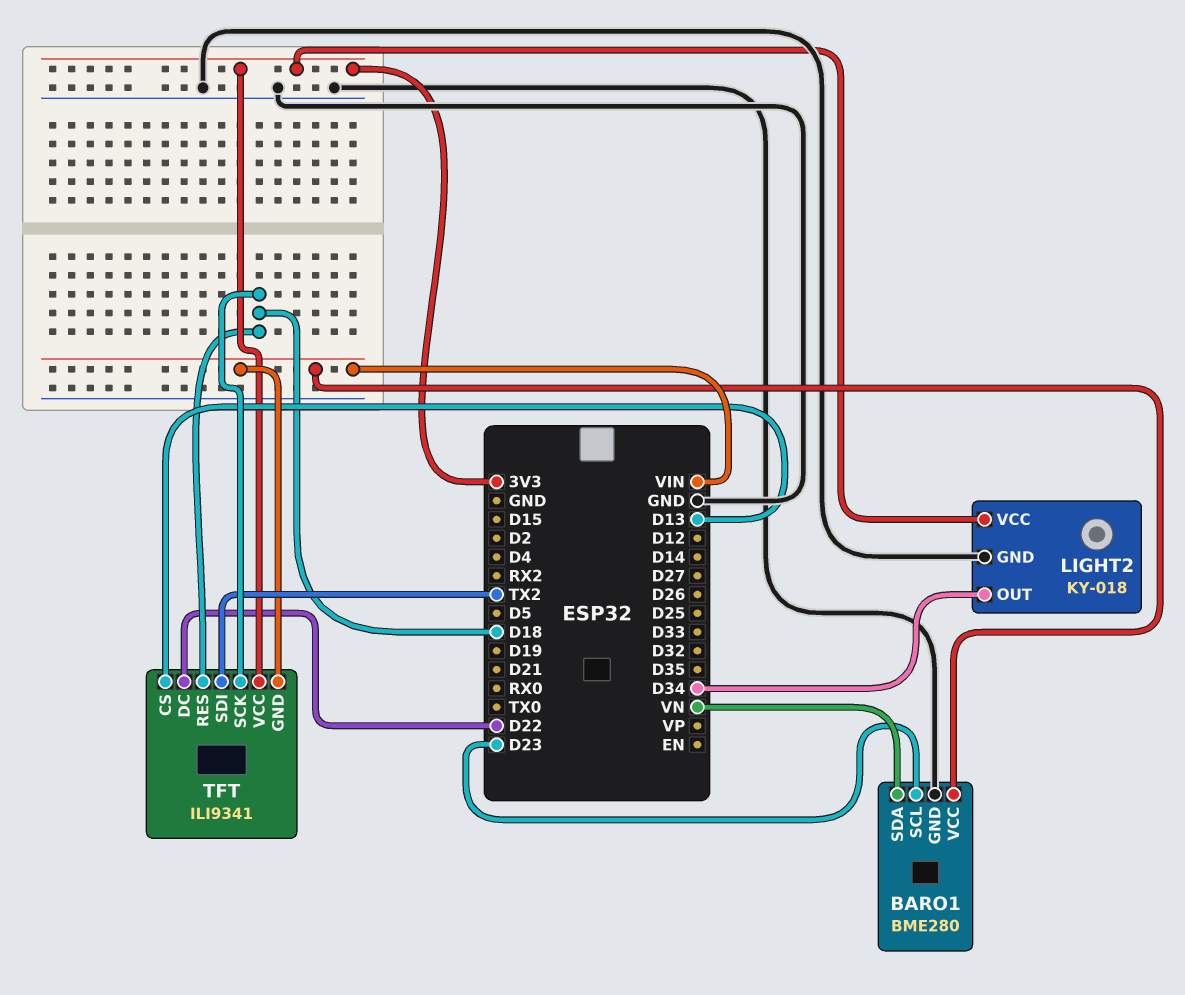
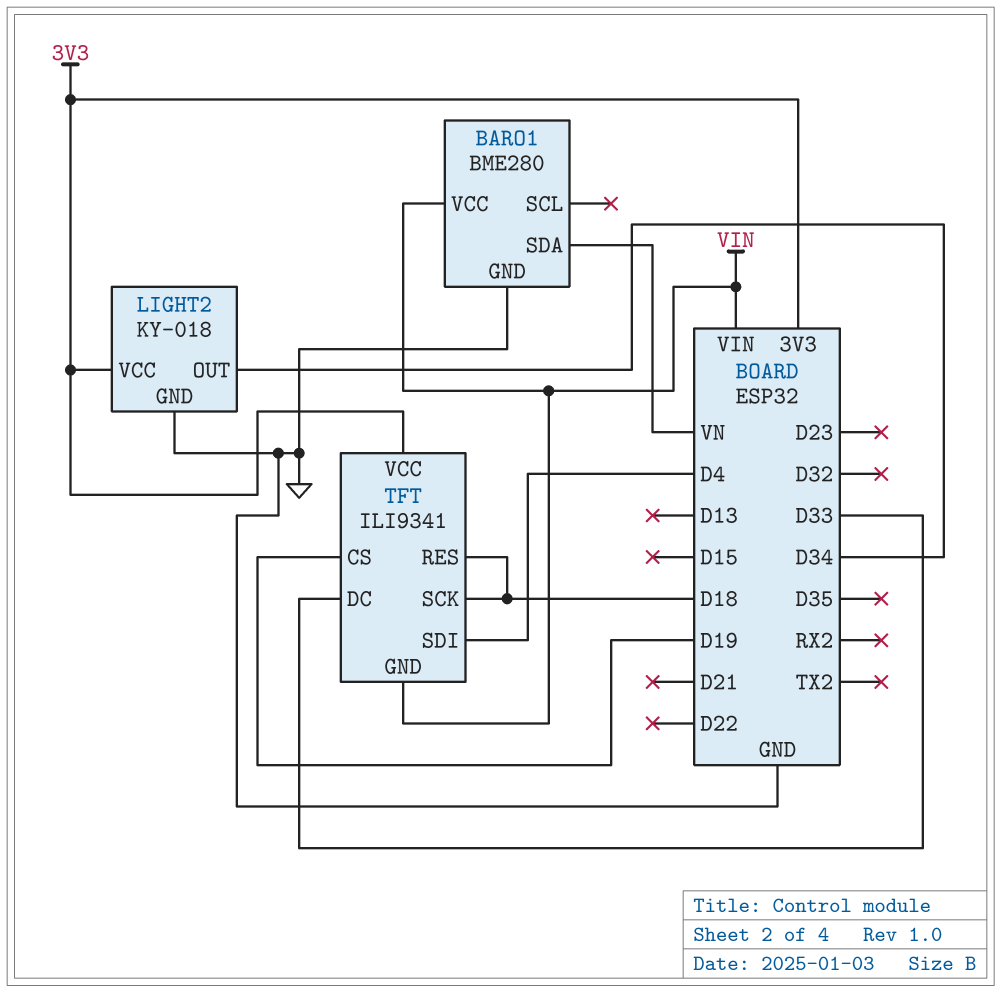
BARO1 pin SCL: D23 -> none
TFT pin CS: D13 -> D19
TFT pin DC: D22 -> D33
TFT pin SDI: TX2 -> D4

